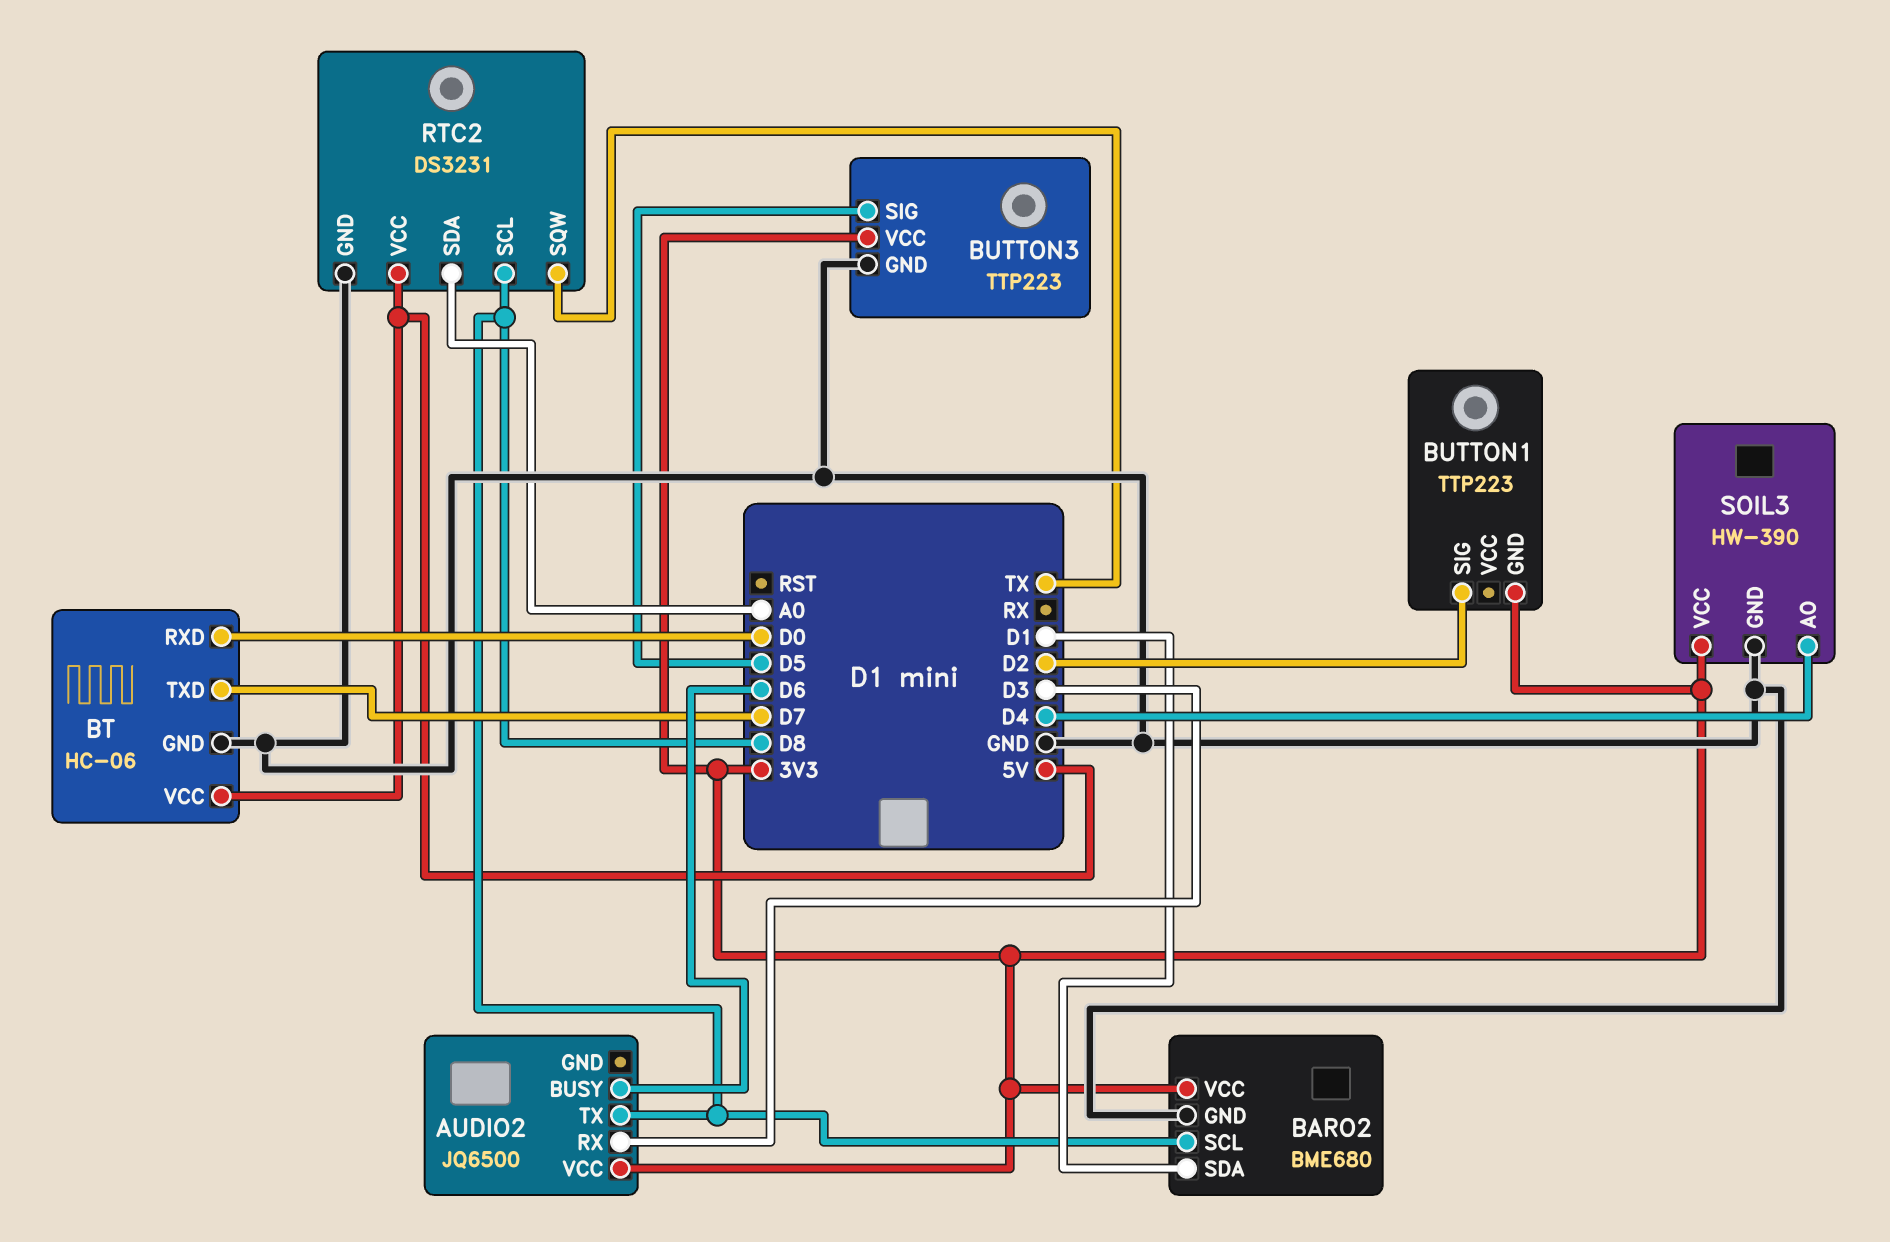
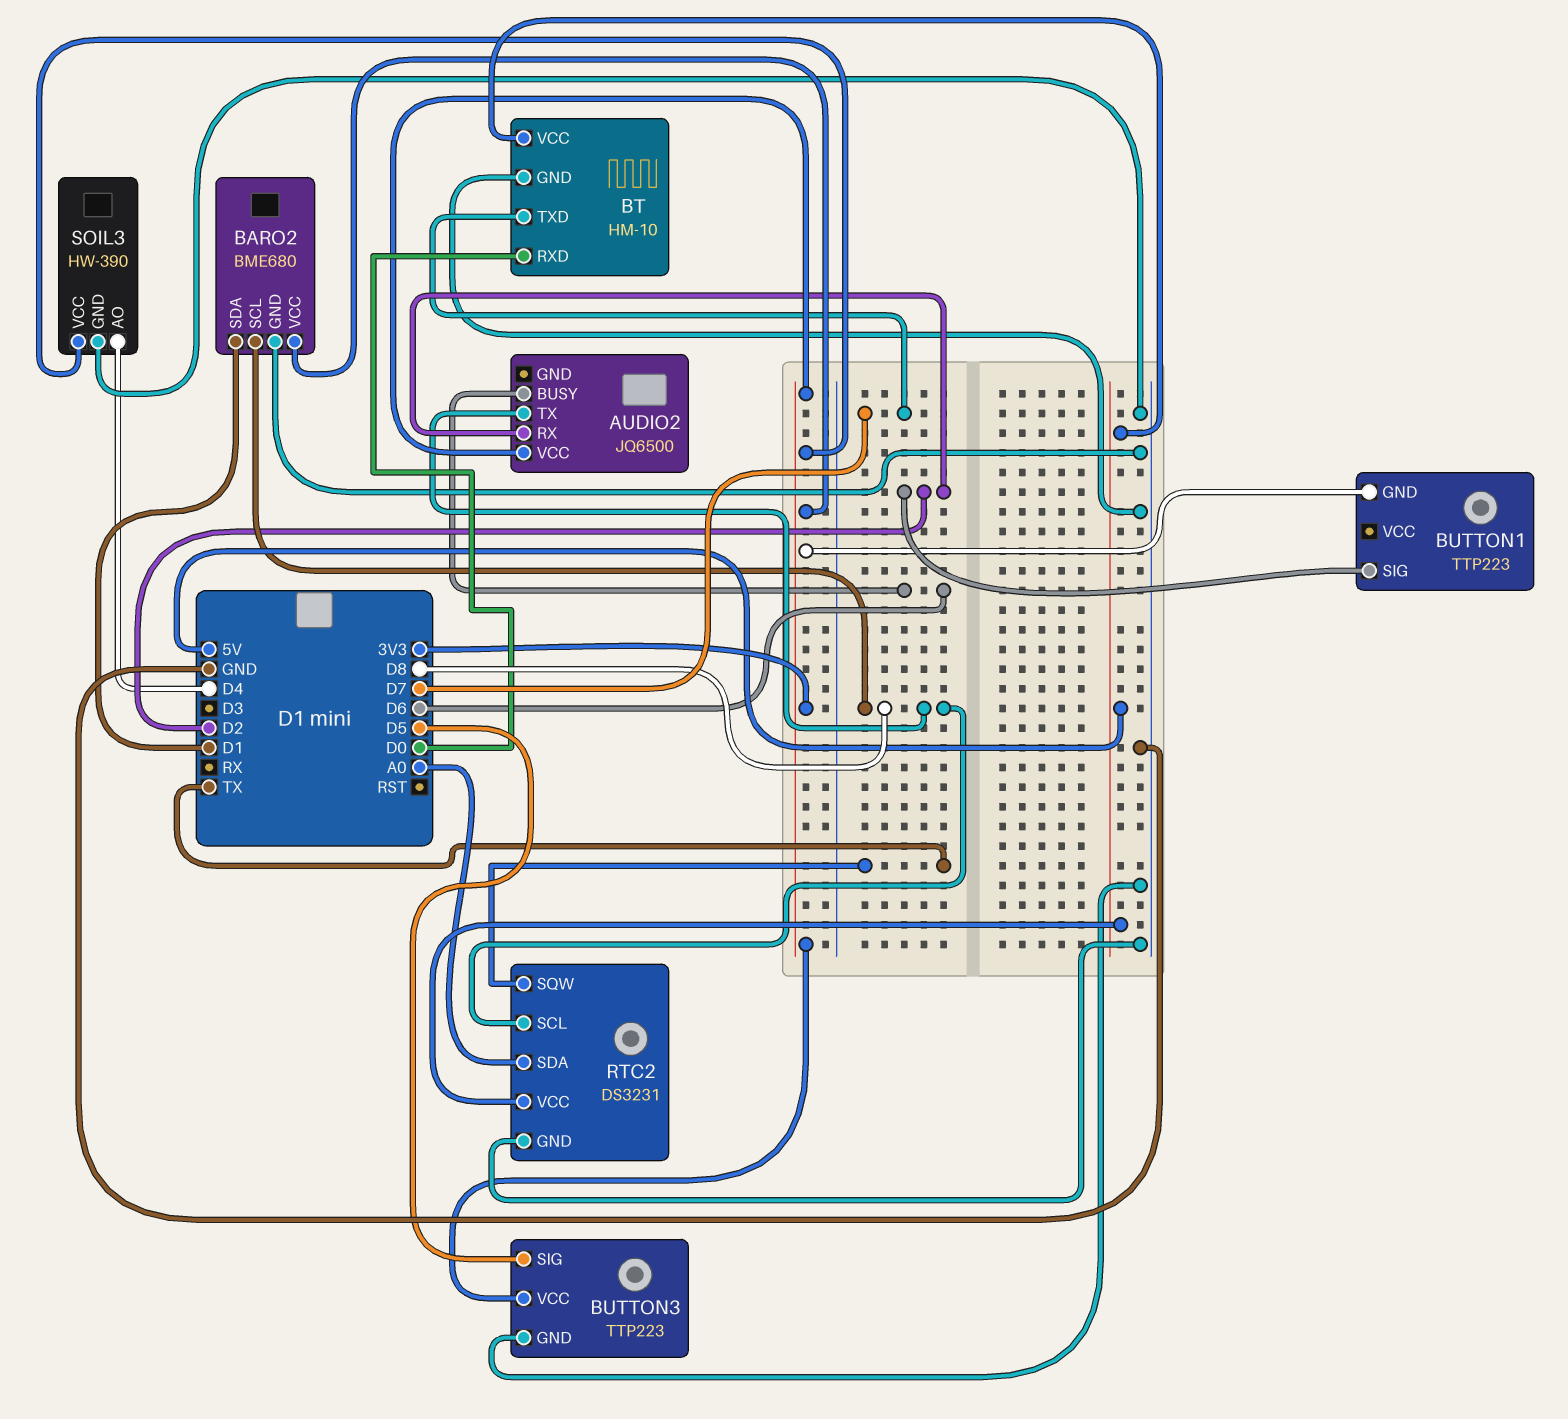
AUDIO2 pin RX: D3 -> D2
BT: HC-06 -> HM-10

